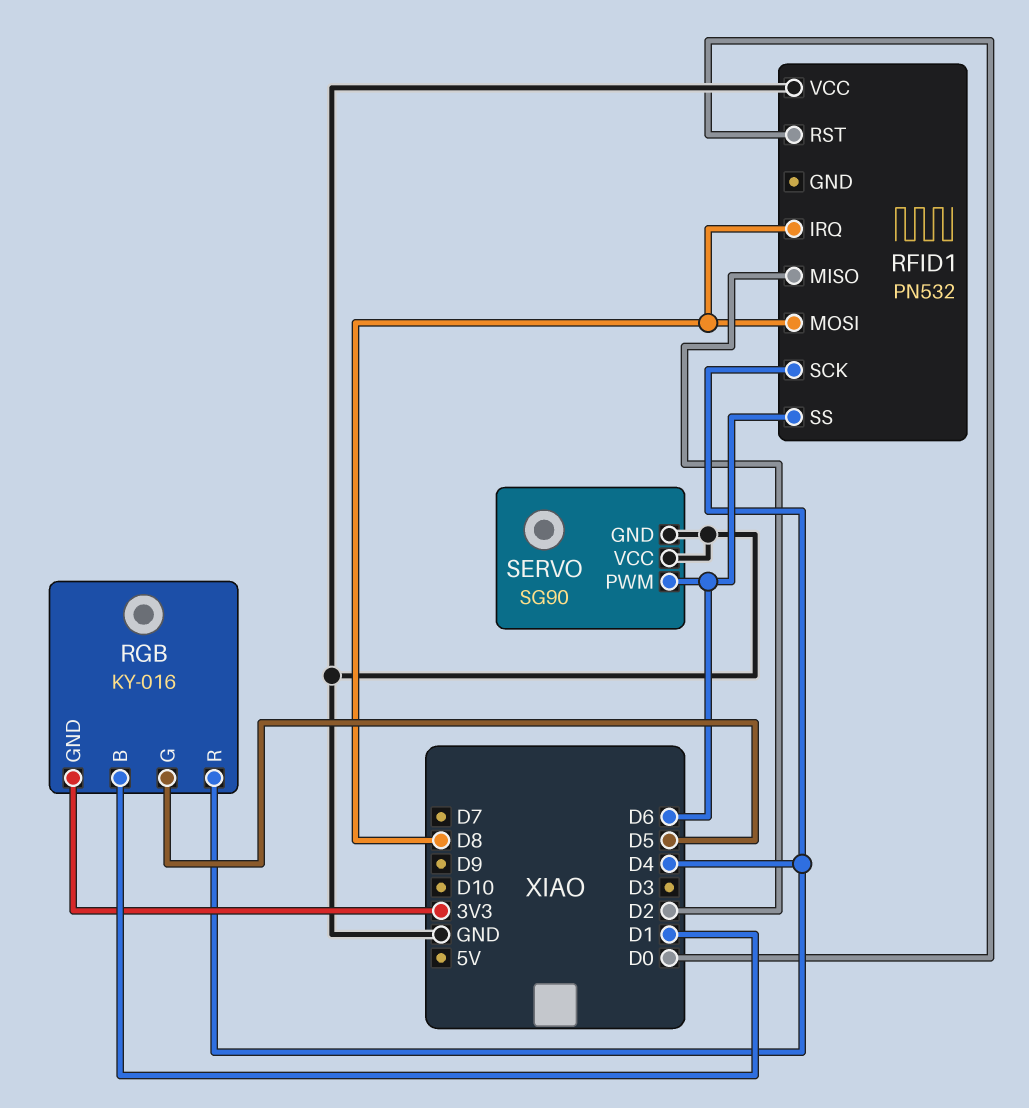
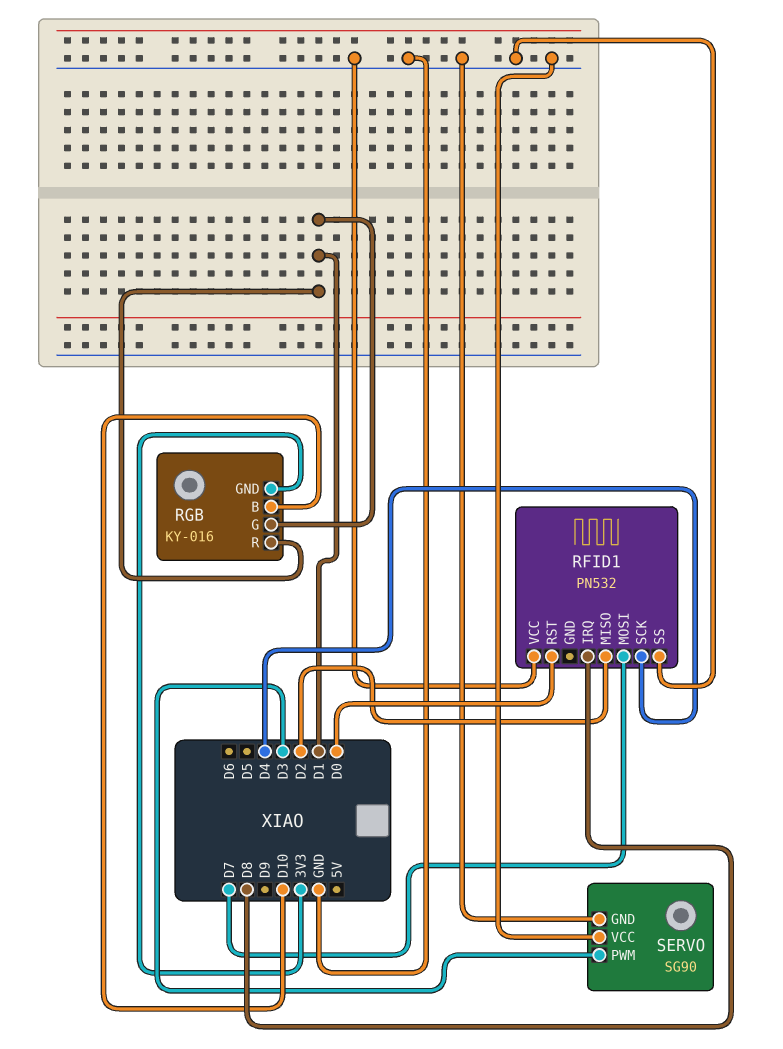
RFID1 pin MOSI: D8 -> D7
RFID1 pin SS: D6 -> GND
RGB pin B: D1 -> D10
RGB pin G: D5 -> D1
RGB pin R: D4 -> D1
SERVO pin PWM: D6 -> D3

